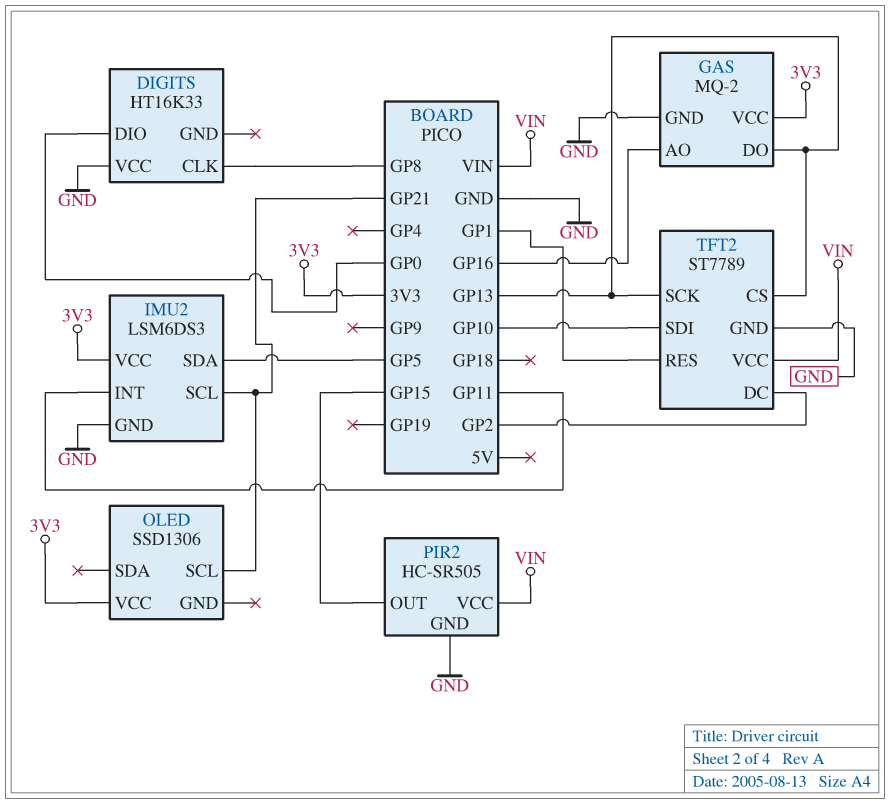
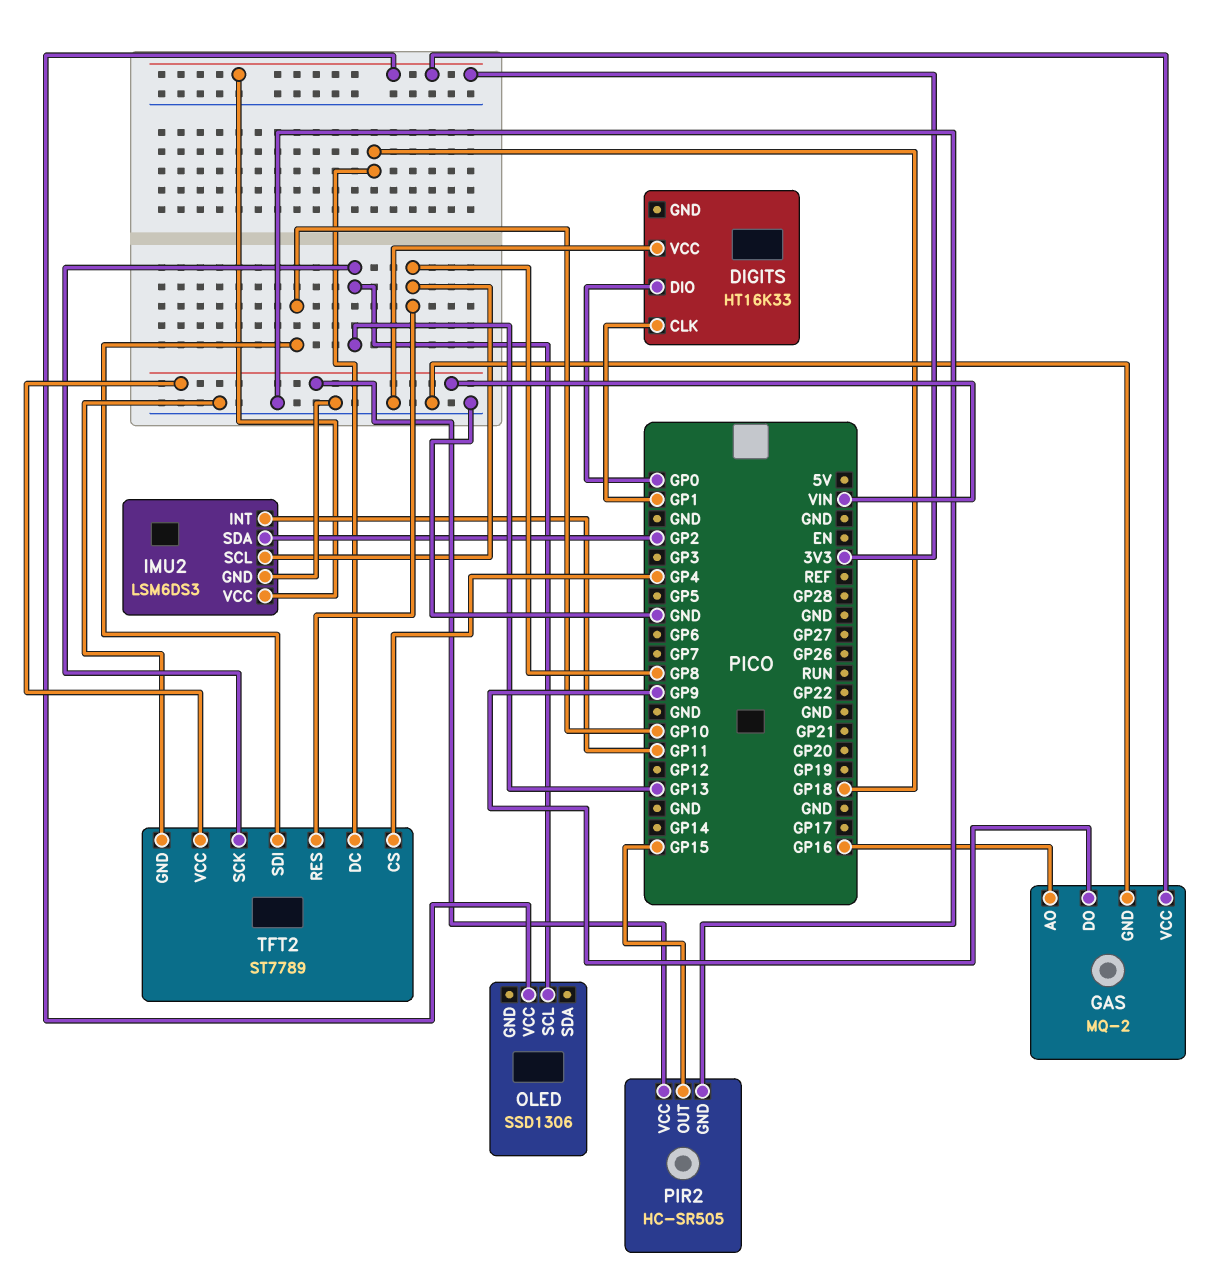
DIGITS pin CLK: GP8 -> GP1
GAS pin DO: GP13 -> GP9
IMU2 pin SCL: GP21 -> GP8
IMU2 pin SDA: GP5 -> GP2
OLED pin SCL: GP21 -> GP13
TFT2 pin CS: GP13 -> GP4
TFT2 pin DC: GP2 -> GP18
TFT2 pin RES: GP1 -> GP8

